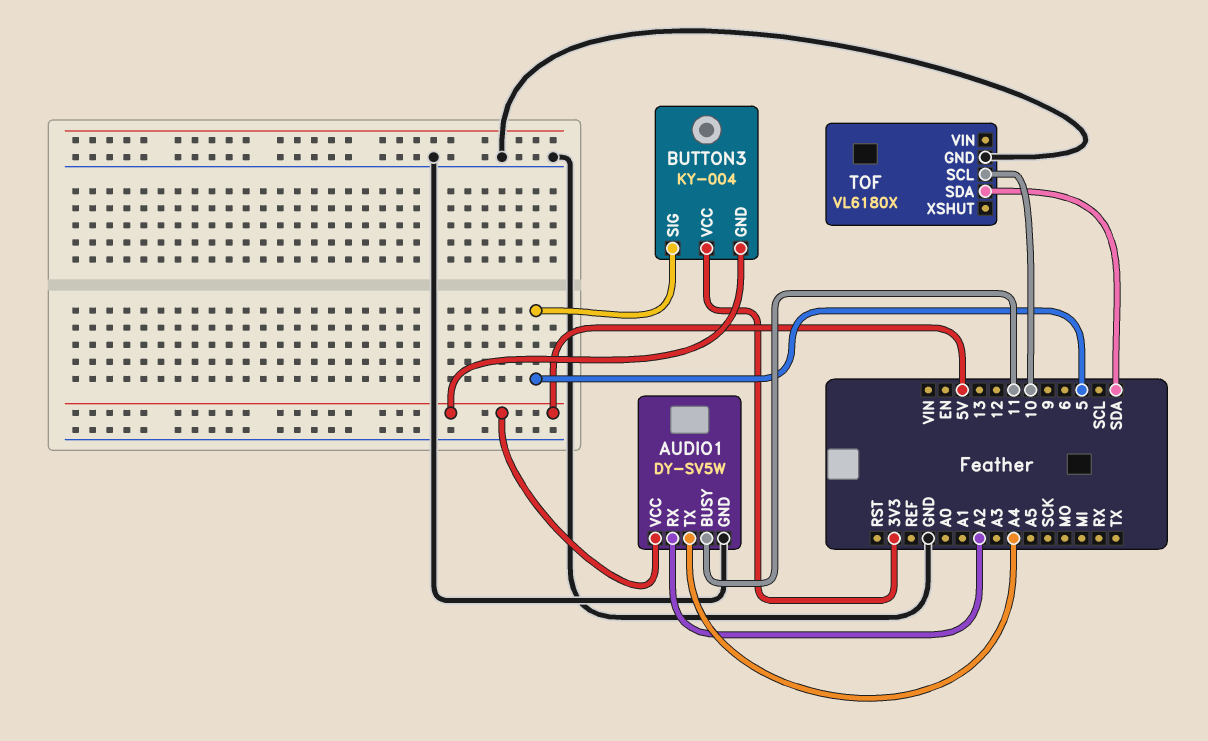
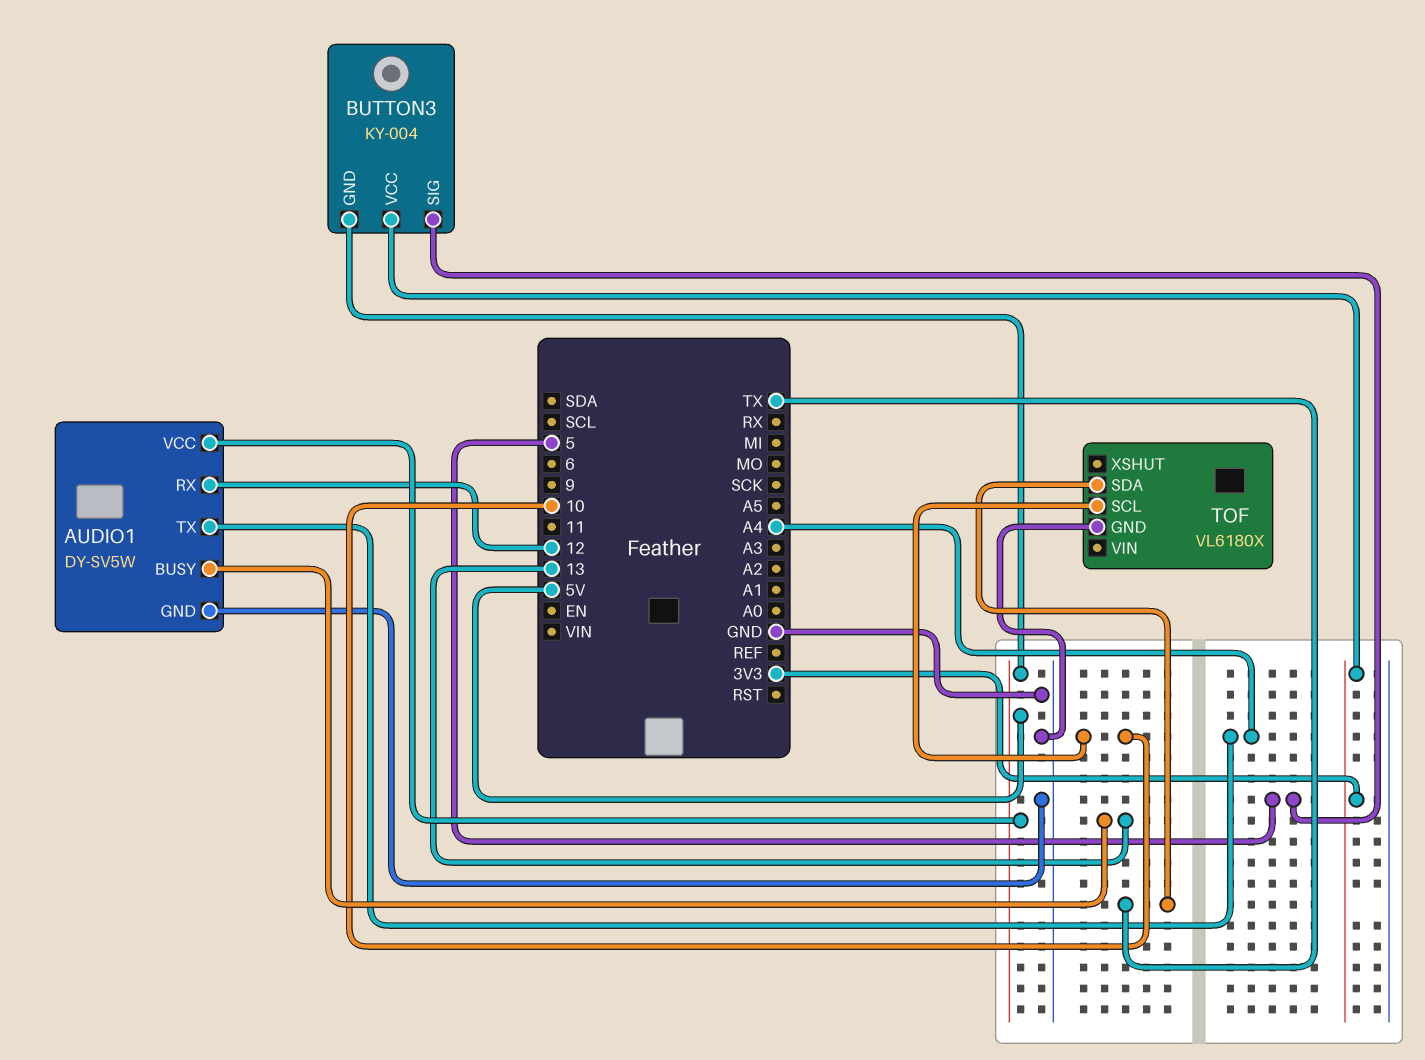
AUDIO1 pin BUSY: 11 -> 13
AUDIO1 pin RX: A2 -> 12
TOF pin SDA: SDA -> TX

